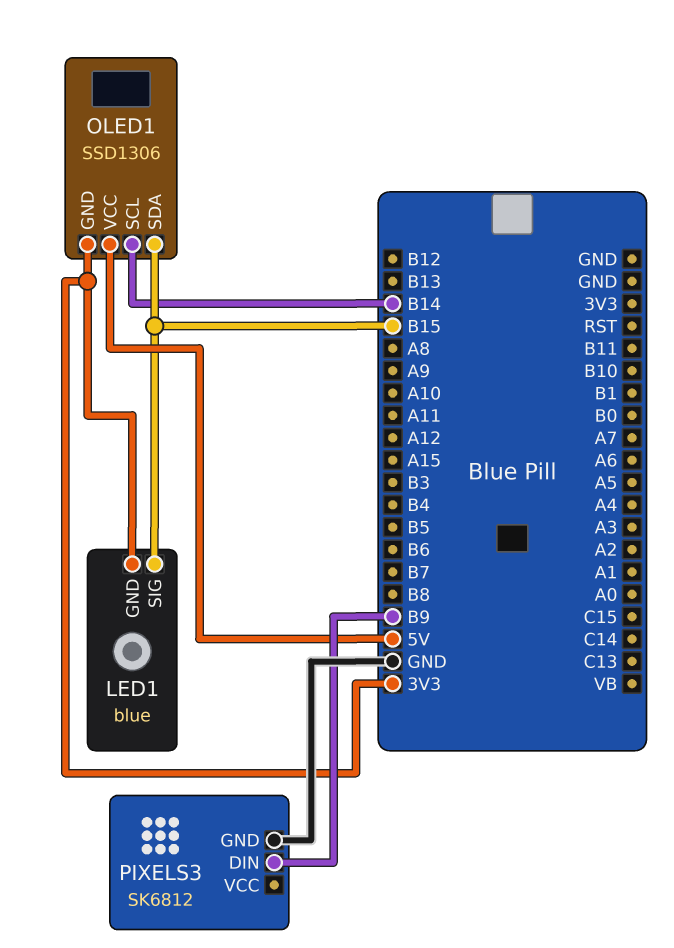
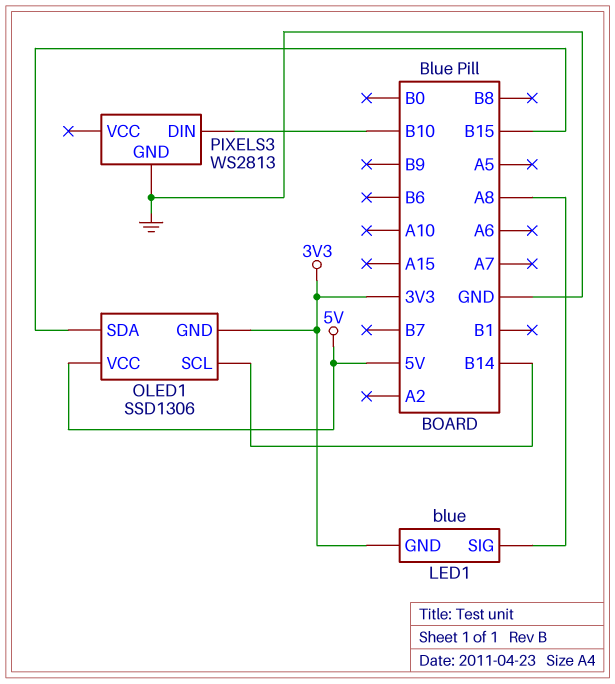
LED1 pin SIG: B15 -> A8
PIXELS3: SK6812 -> WS2813
PIXELS3 pin DIN: B9 -> B10

